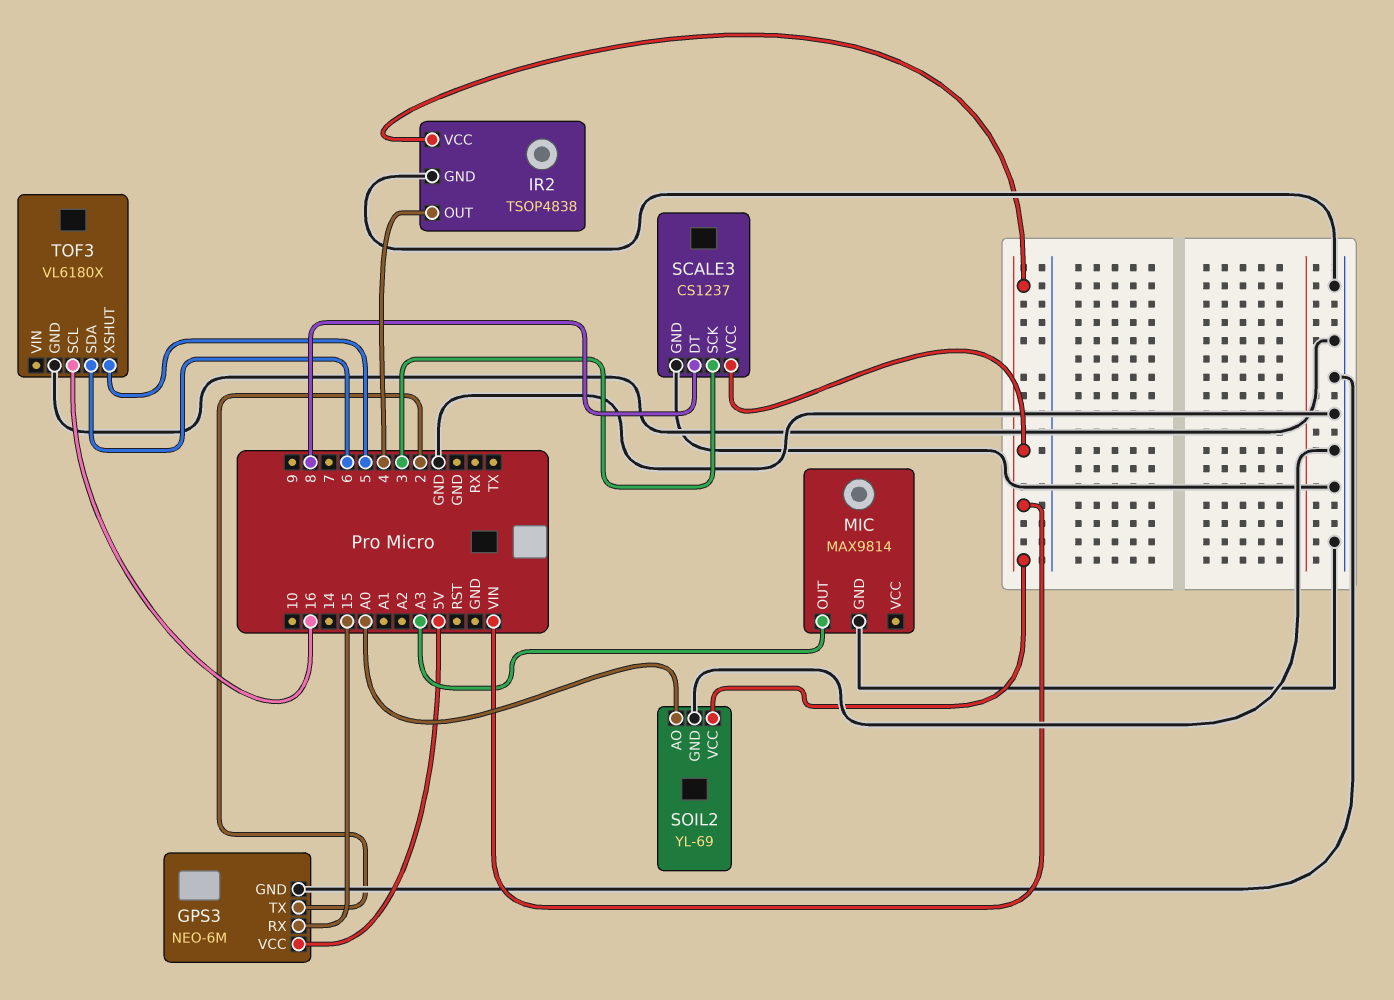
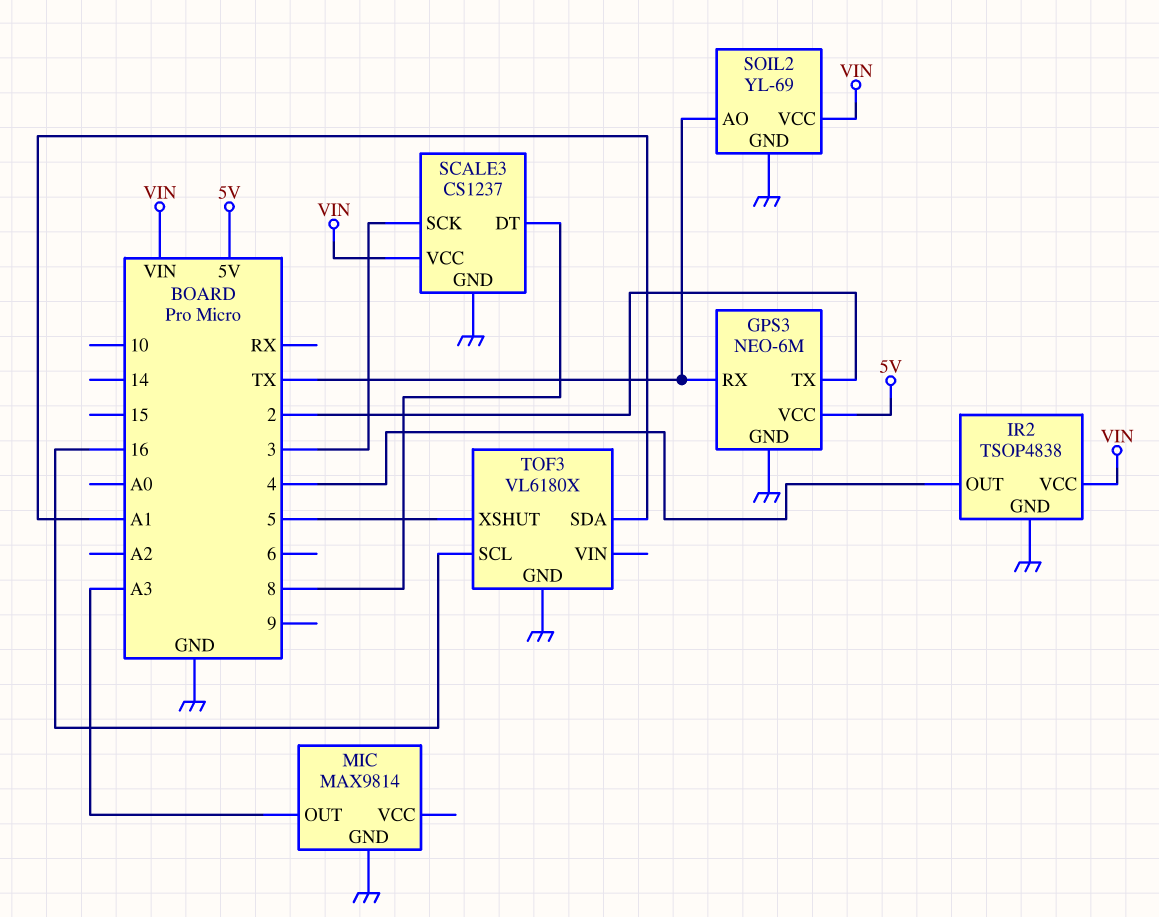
GPS3 pin RX: 15 -> TX
SOIL2 pin AO: A0 -> TX
TOF3 pin SDA: 6 -> A1

